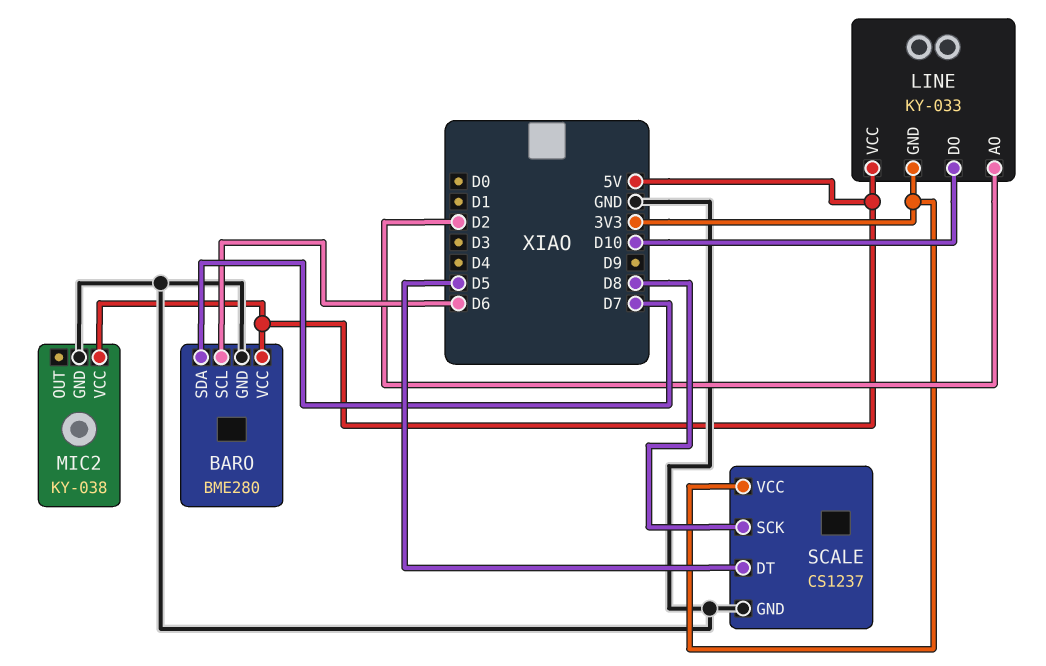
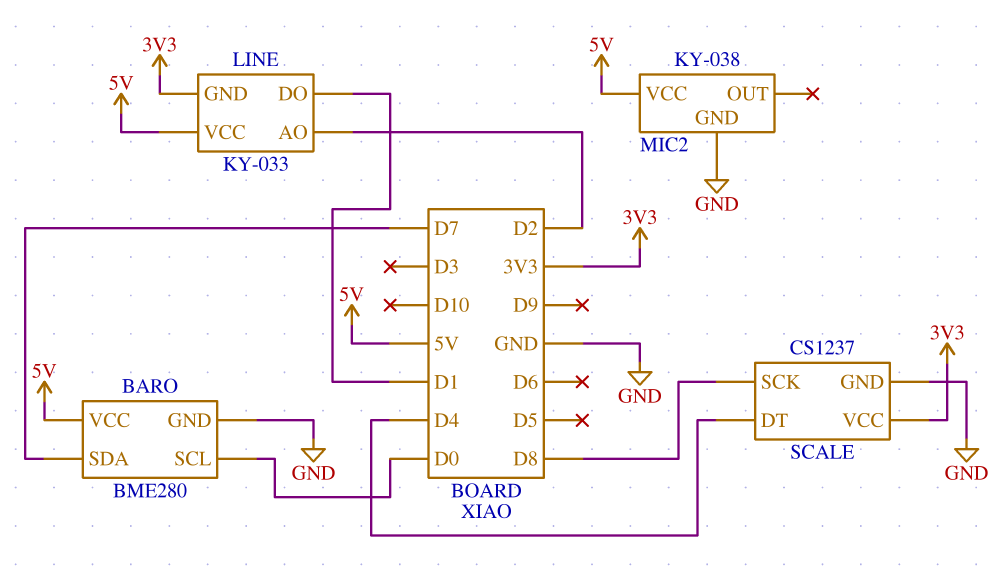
BARO pin SCL: D6 -> D0
LINE pin DO: D10 -> D1
SCALE pin DT: D5 -> D4

